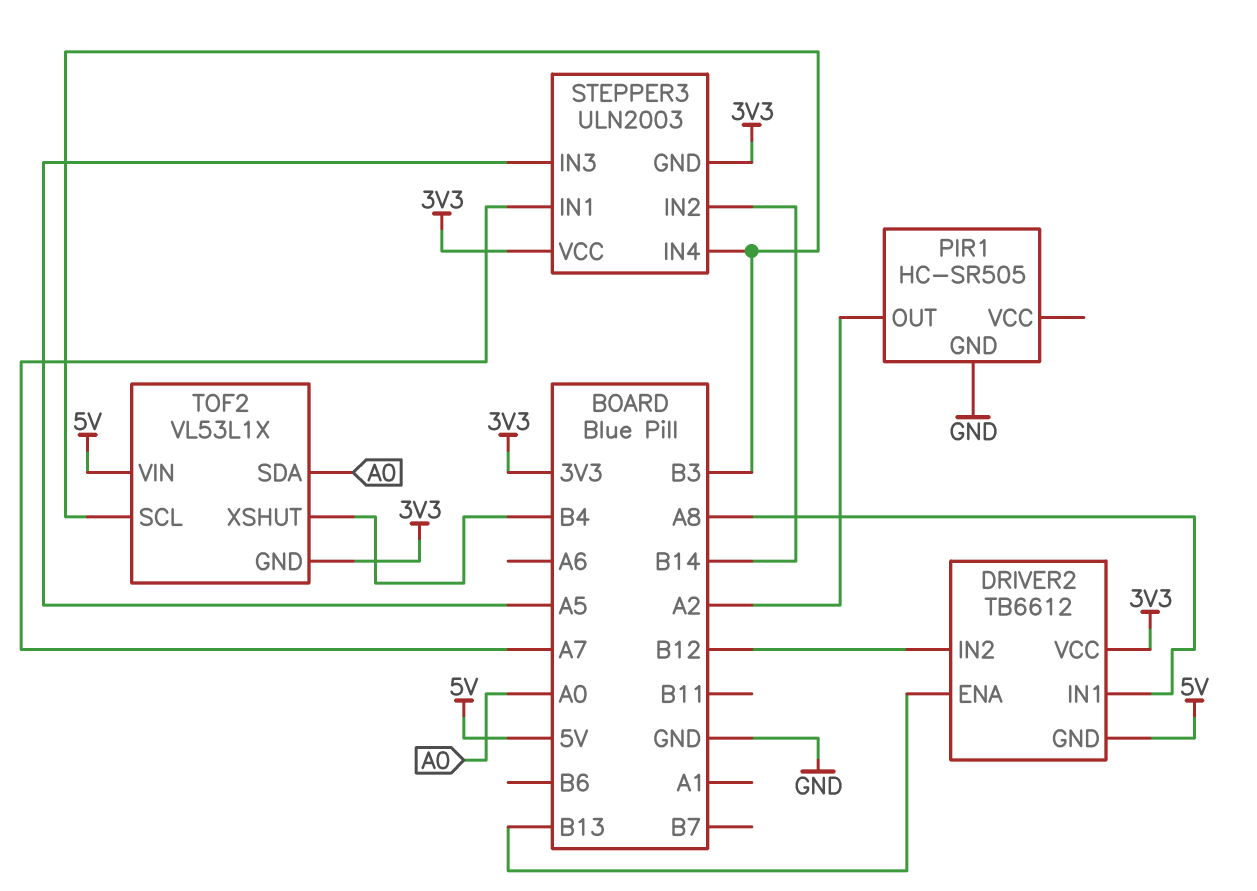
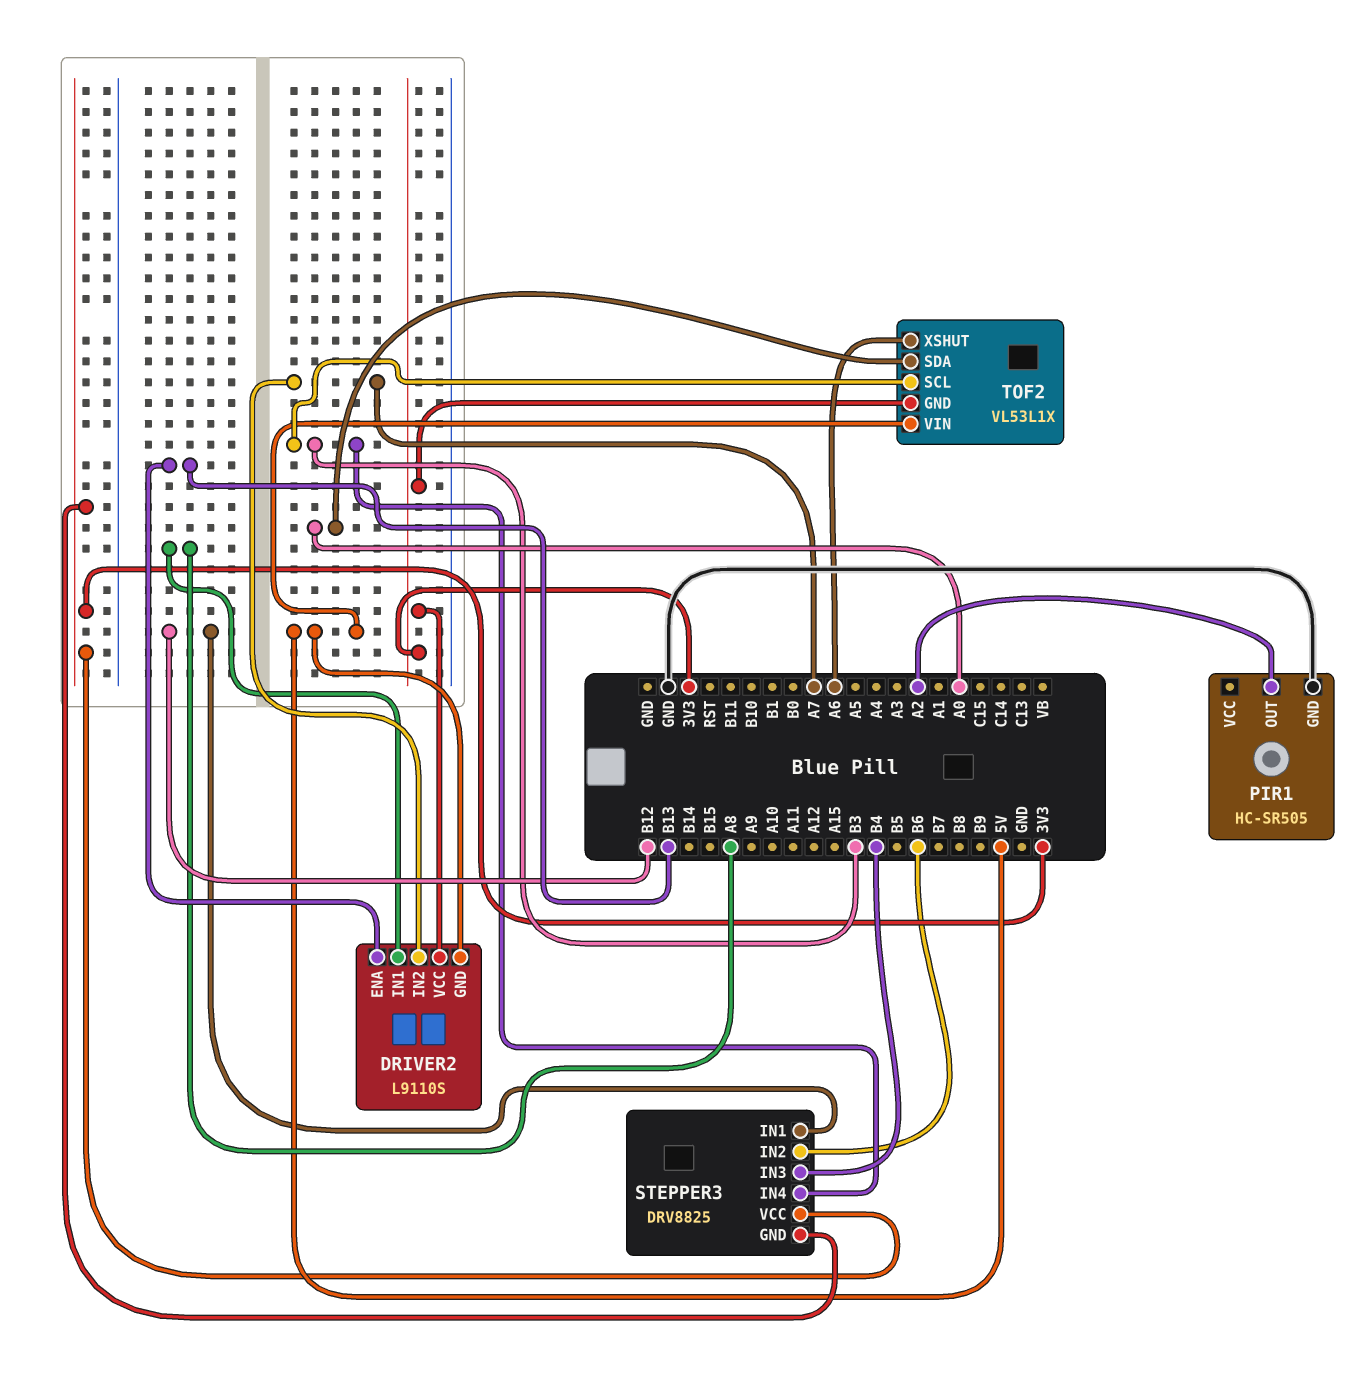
DRIVER2: TB6612 -> L9110S
DRIVER2 pin IN2: B12 -> A7
STEPPER3: ULN2003 -> DRV8825
STEPPER3 pin IN1: A7 -> B12
STEPPER3 pin IN2: B14 -> B6
STEPPER3 pin IN3: A5 -> B4
TOF2 pin XSHUT: B4 -> A6

